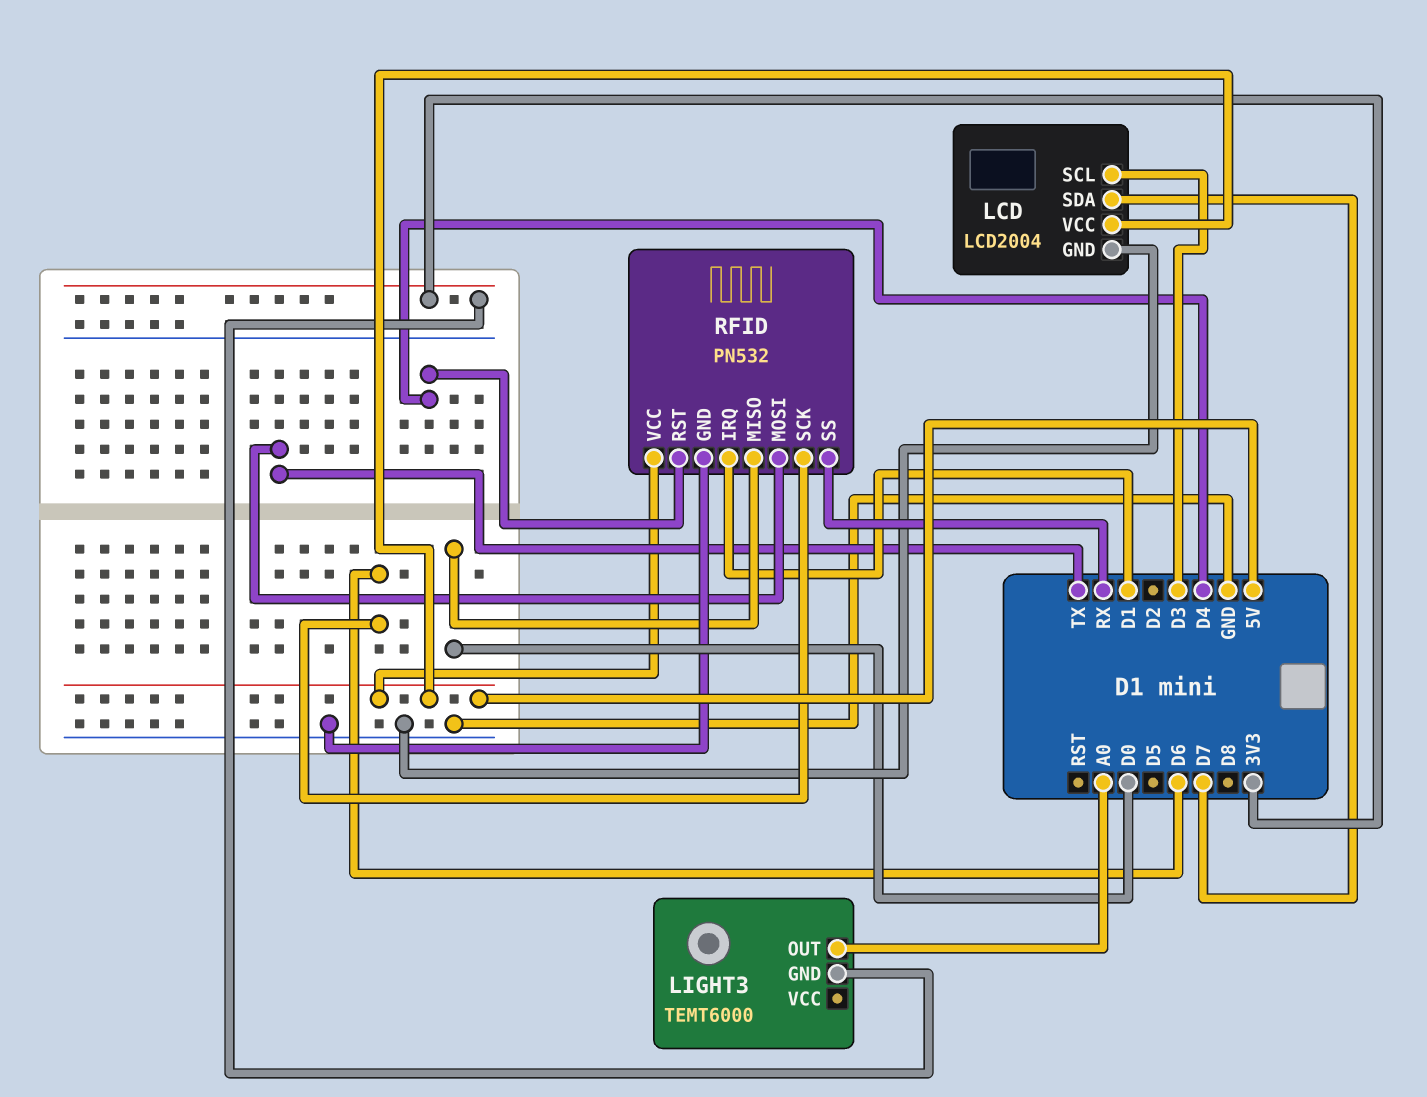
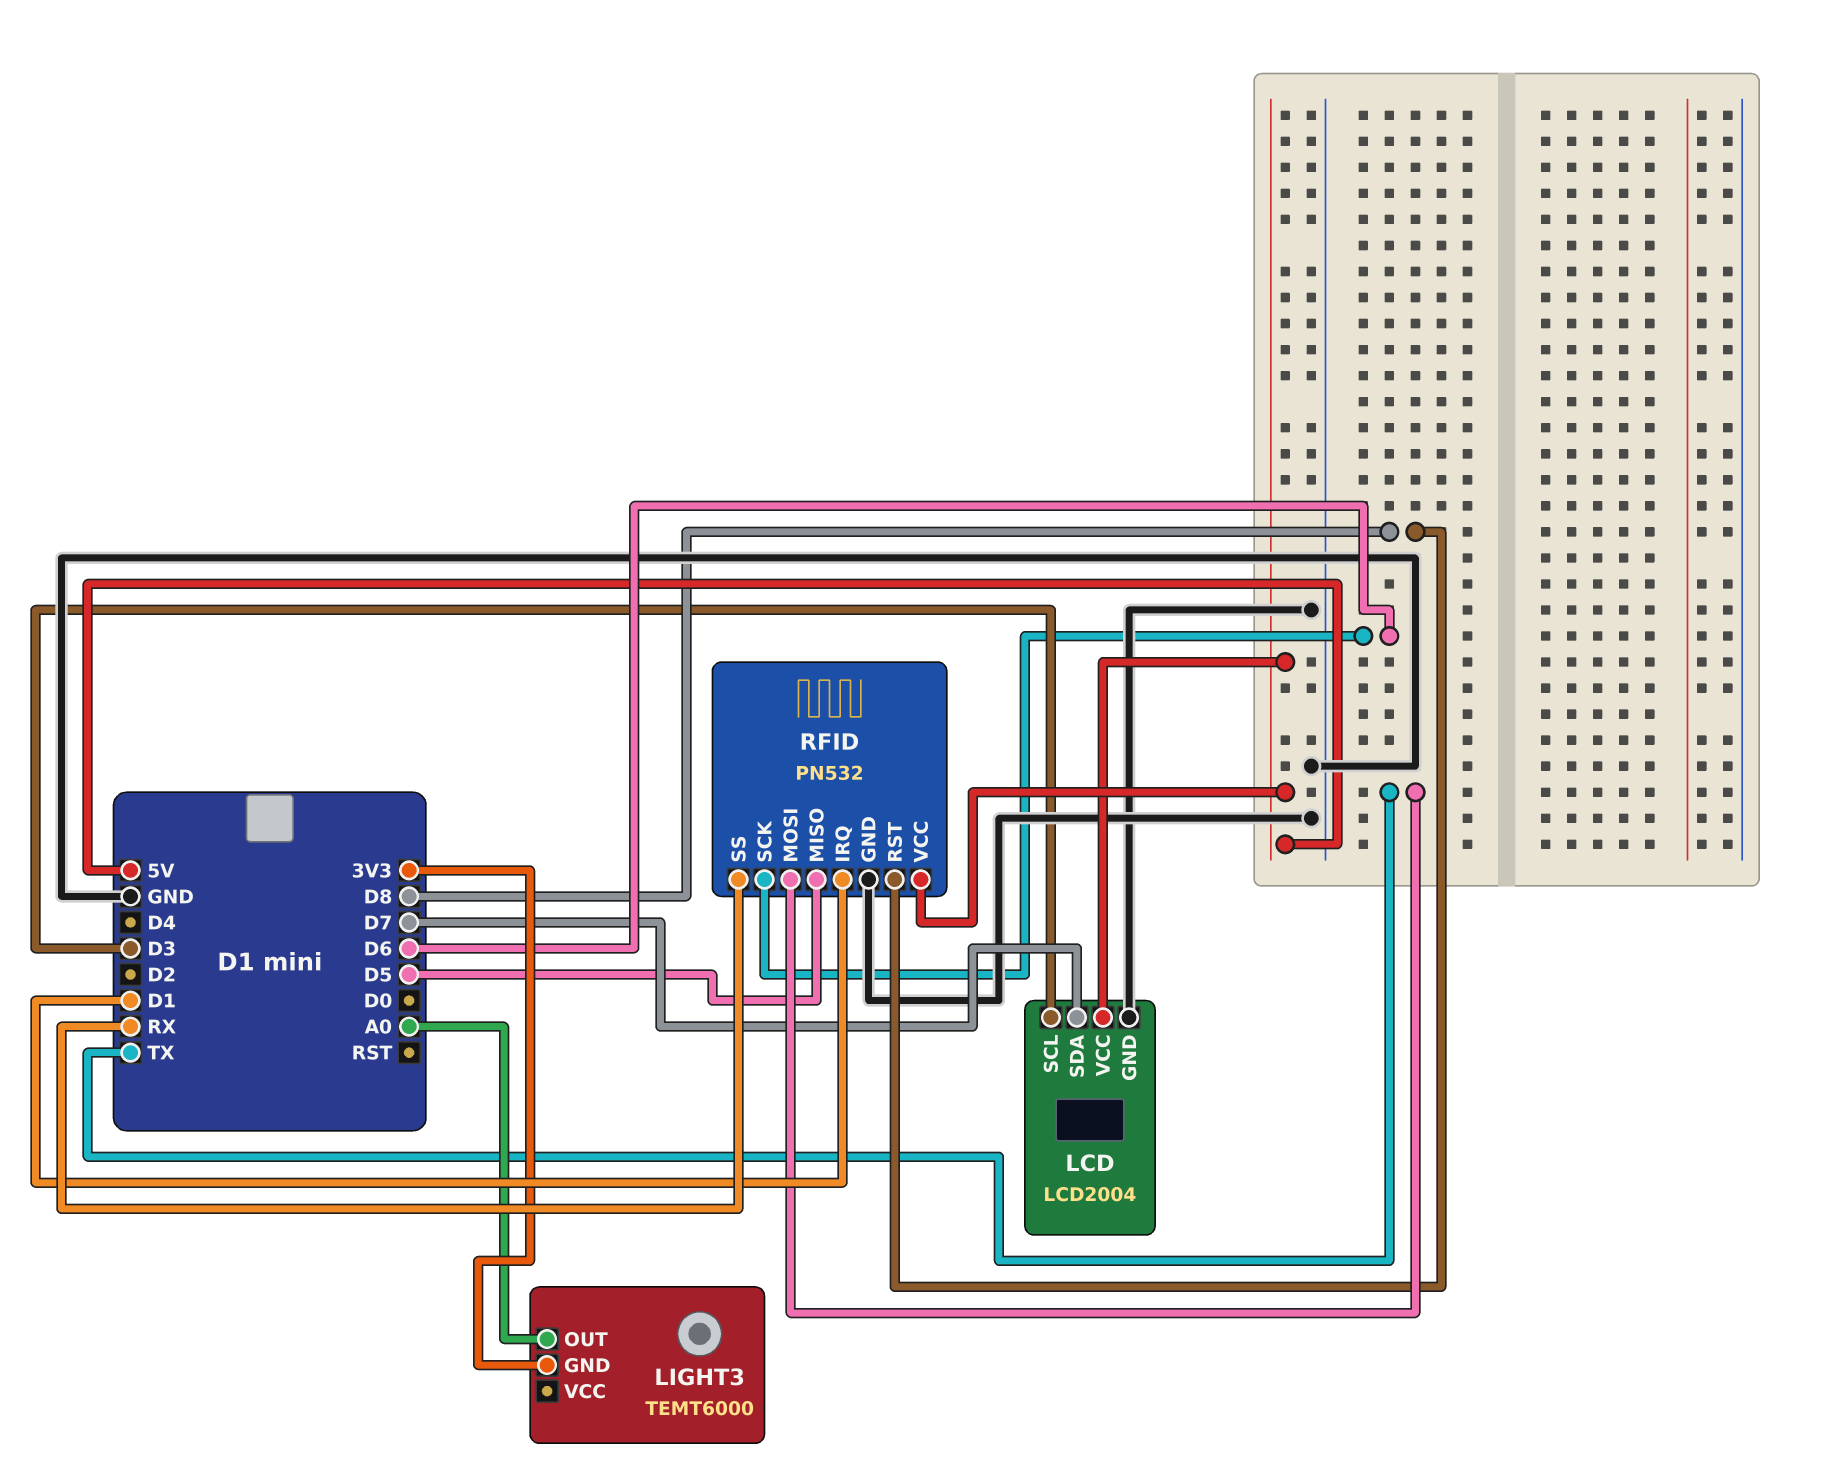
RFID pin MISO: D0 -> D5
RFID pin RST: D4 -> D8

